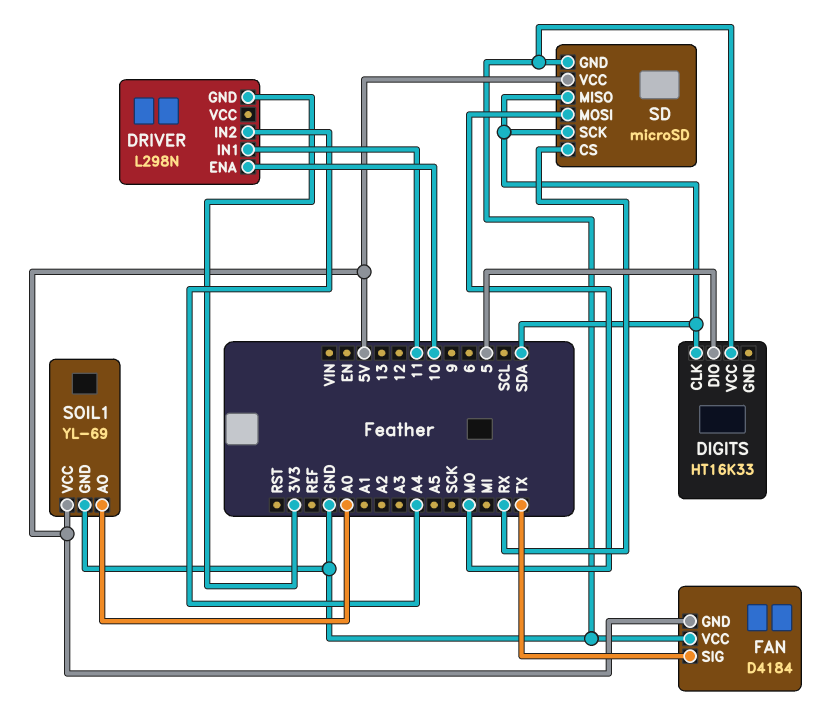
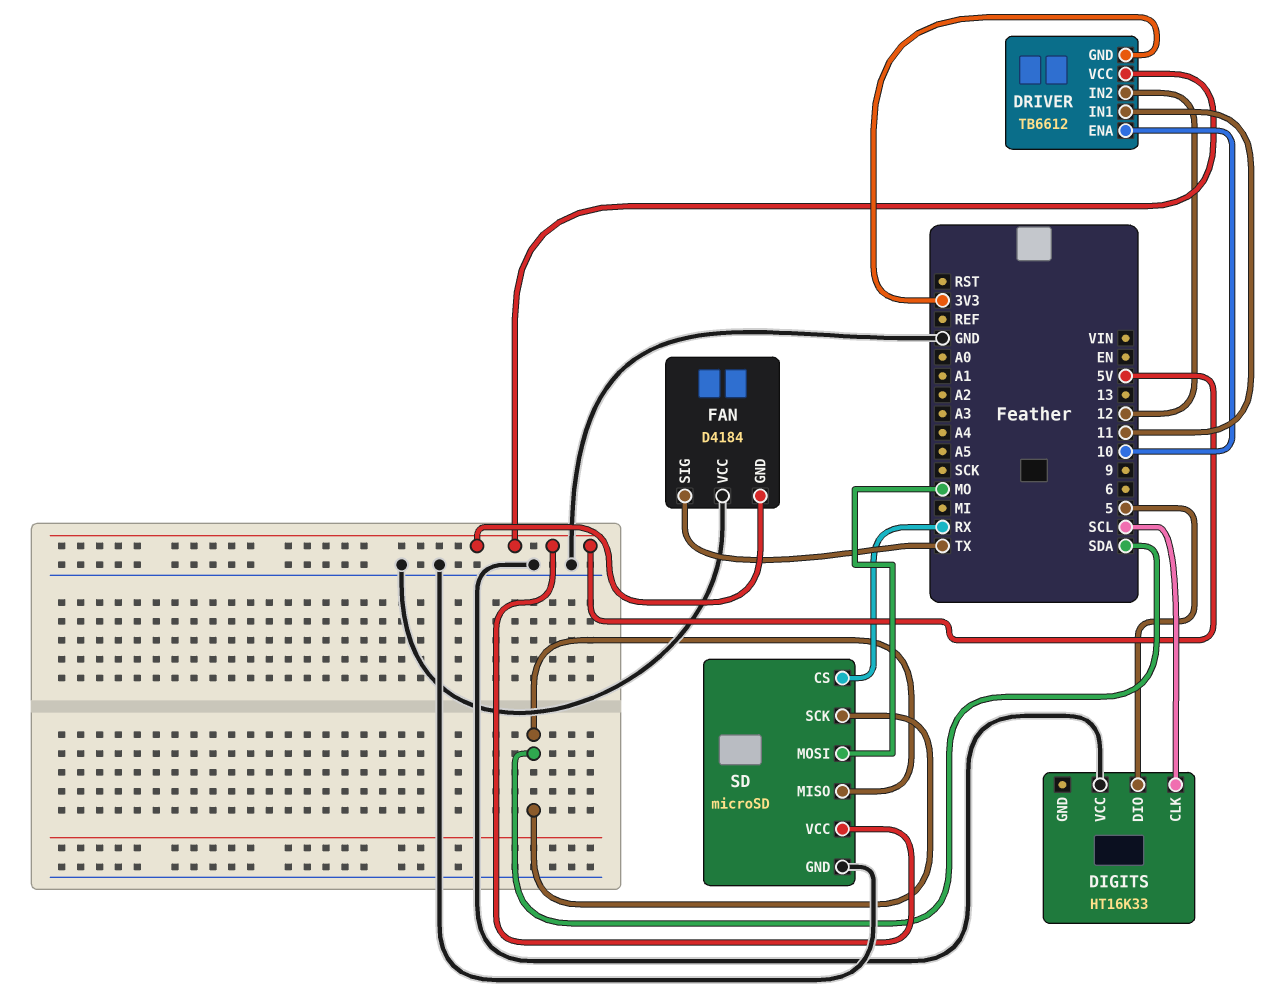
DIGITS pin CLK: SDA -> SCL
DRIVER: L298N -> TB6612
DRIVER pin IN2: A4 -> 12
DRIVER pin VCC: none -> 5V
SOIL1: YL-69 -> none
SOIL1 pin AO: A0 -> none
SOIL1 pin GND: GND -> none
SOIL1 pin VCC: 5V -> none

